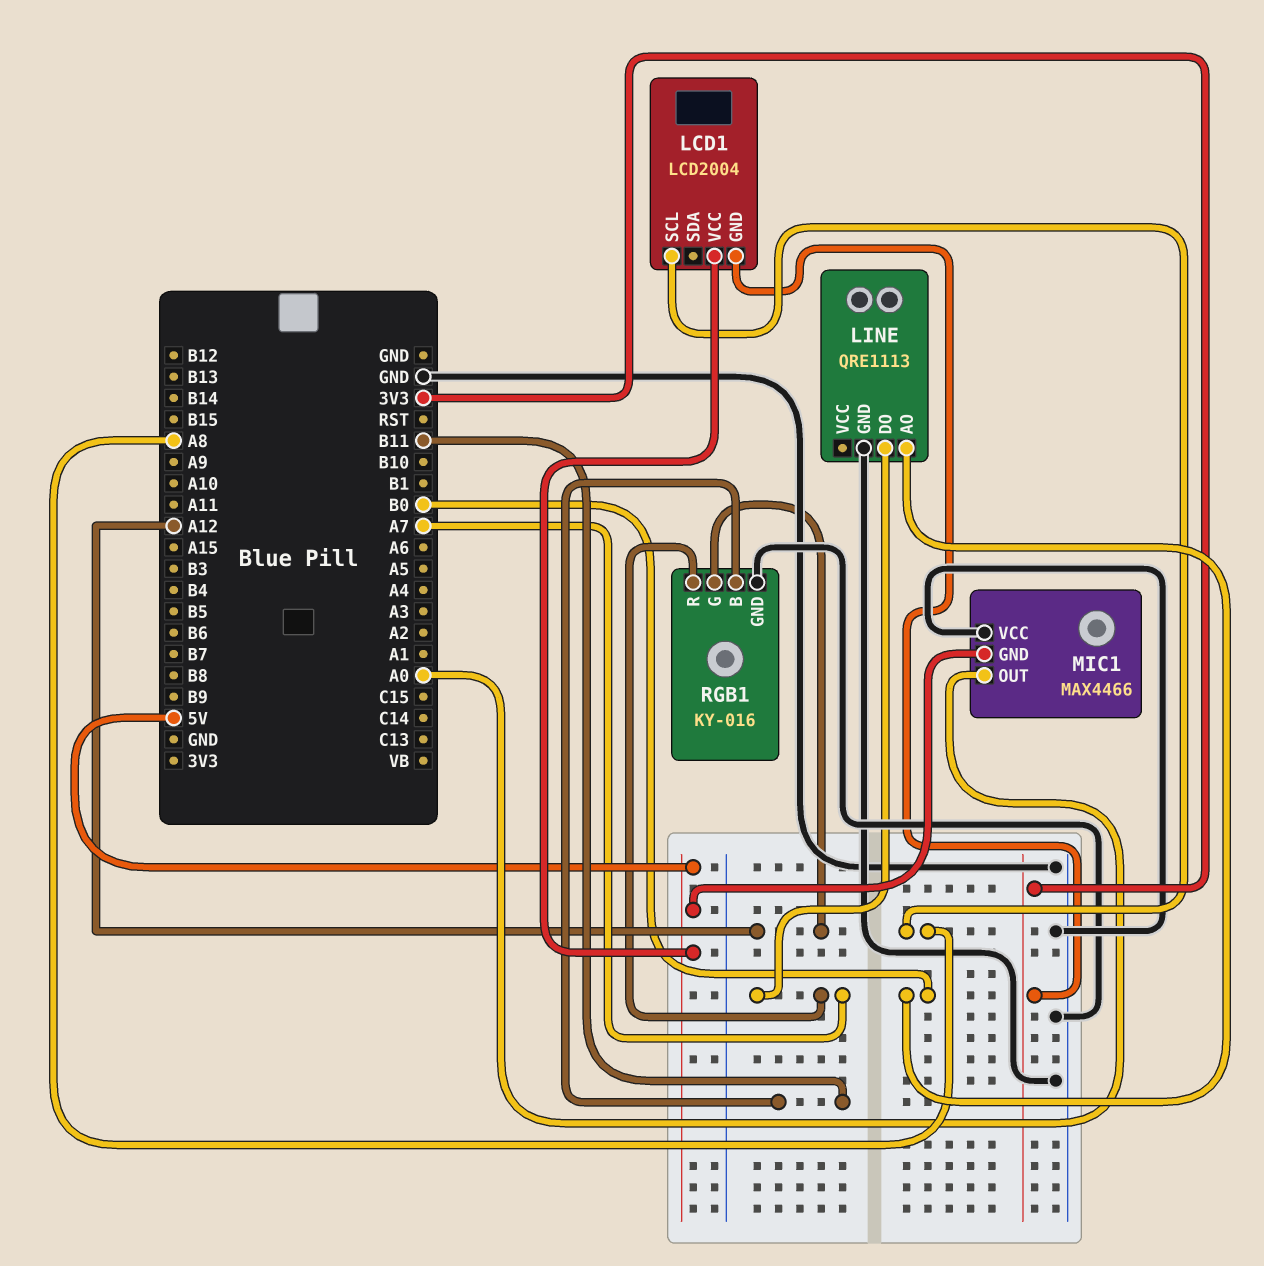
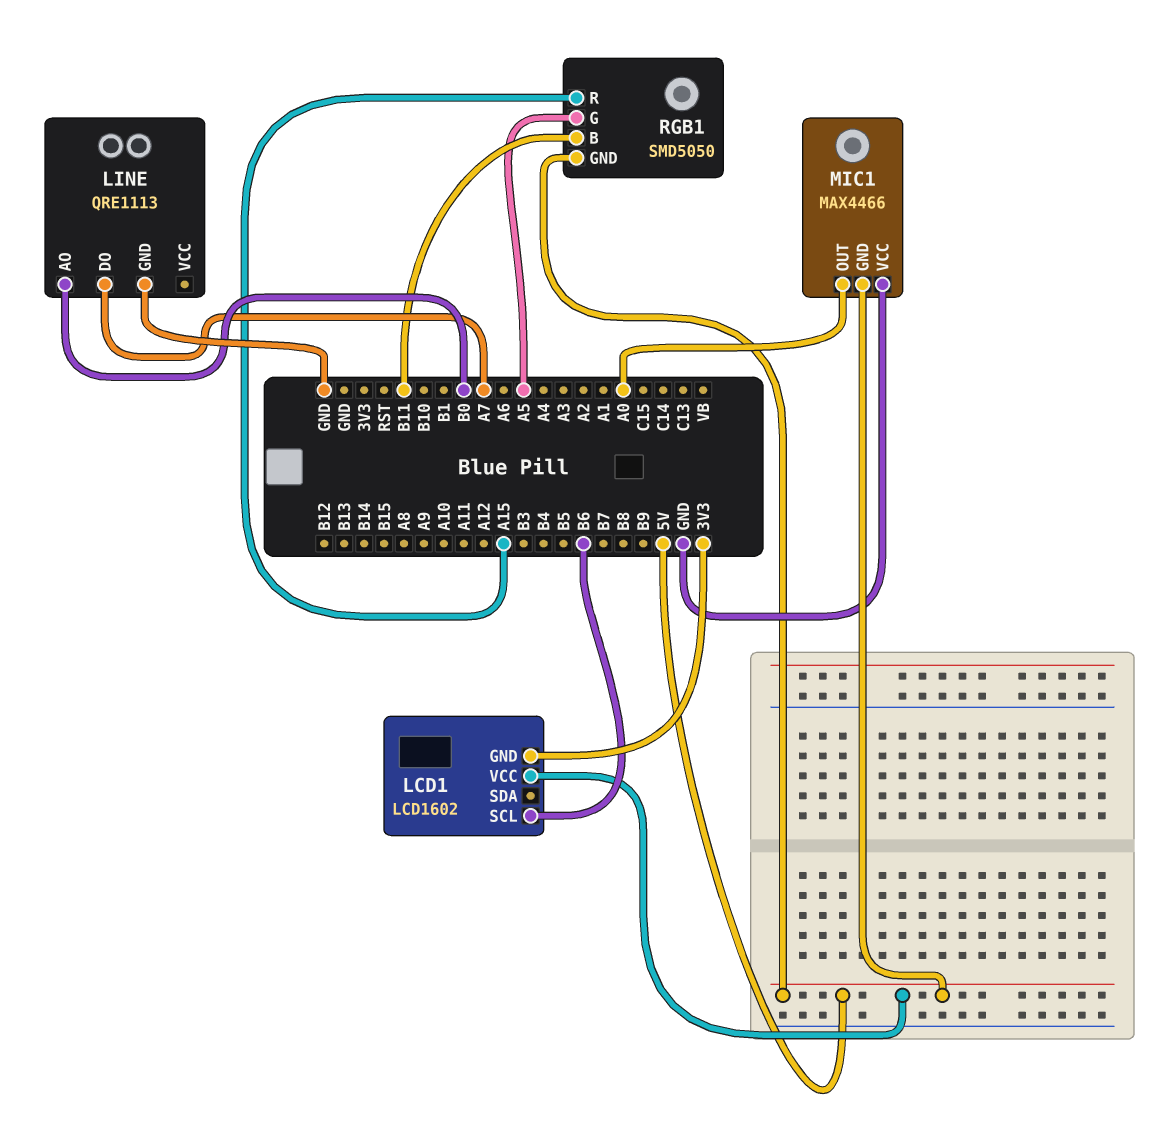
LCD1: LCD2004 -> LCD1602
LCD1 pin SCL: A8 -> B6
RGB1: KY-016 -> SMD5050
RGB1 pin G: A12 -> A5
RGB1 pin GND: GND -> 5V
RGB1 pin R: A7 -> A15

